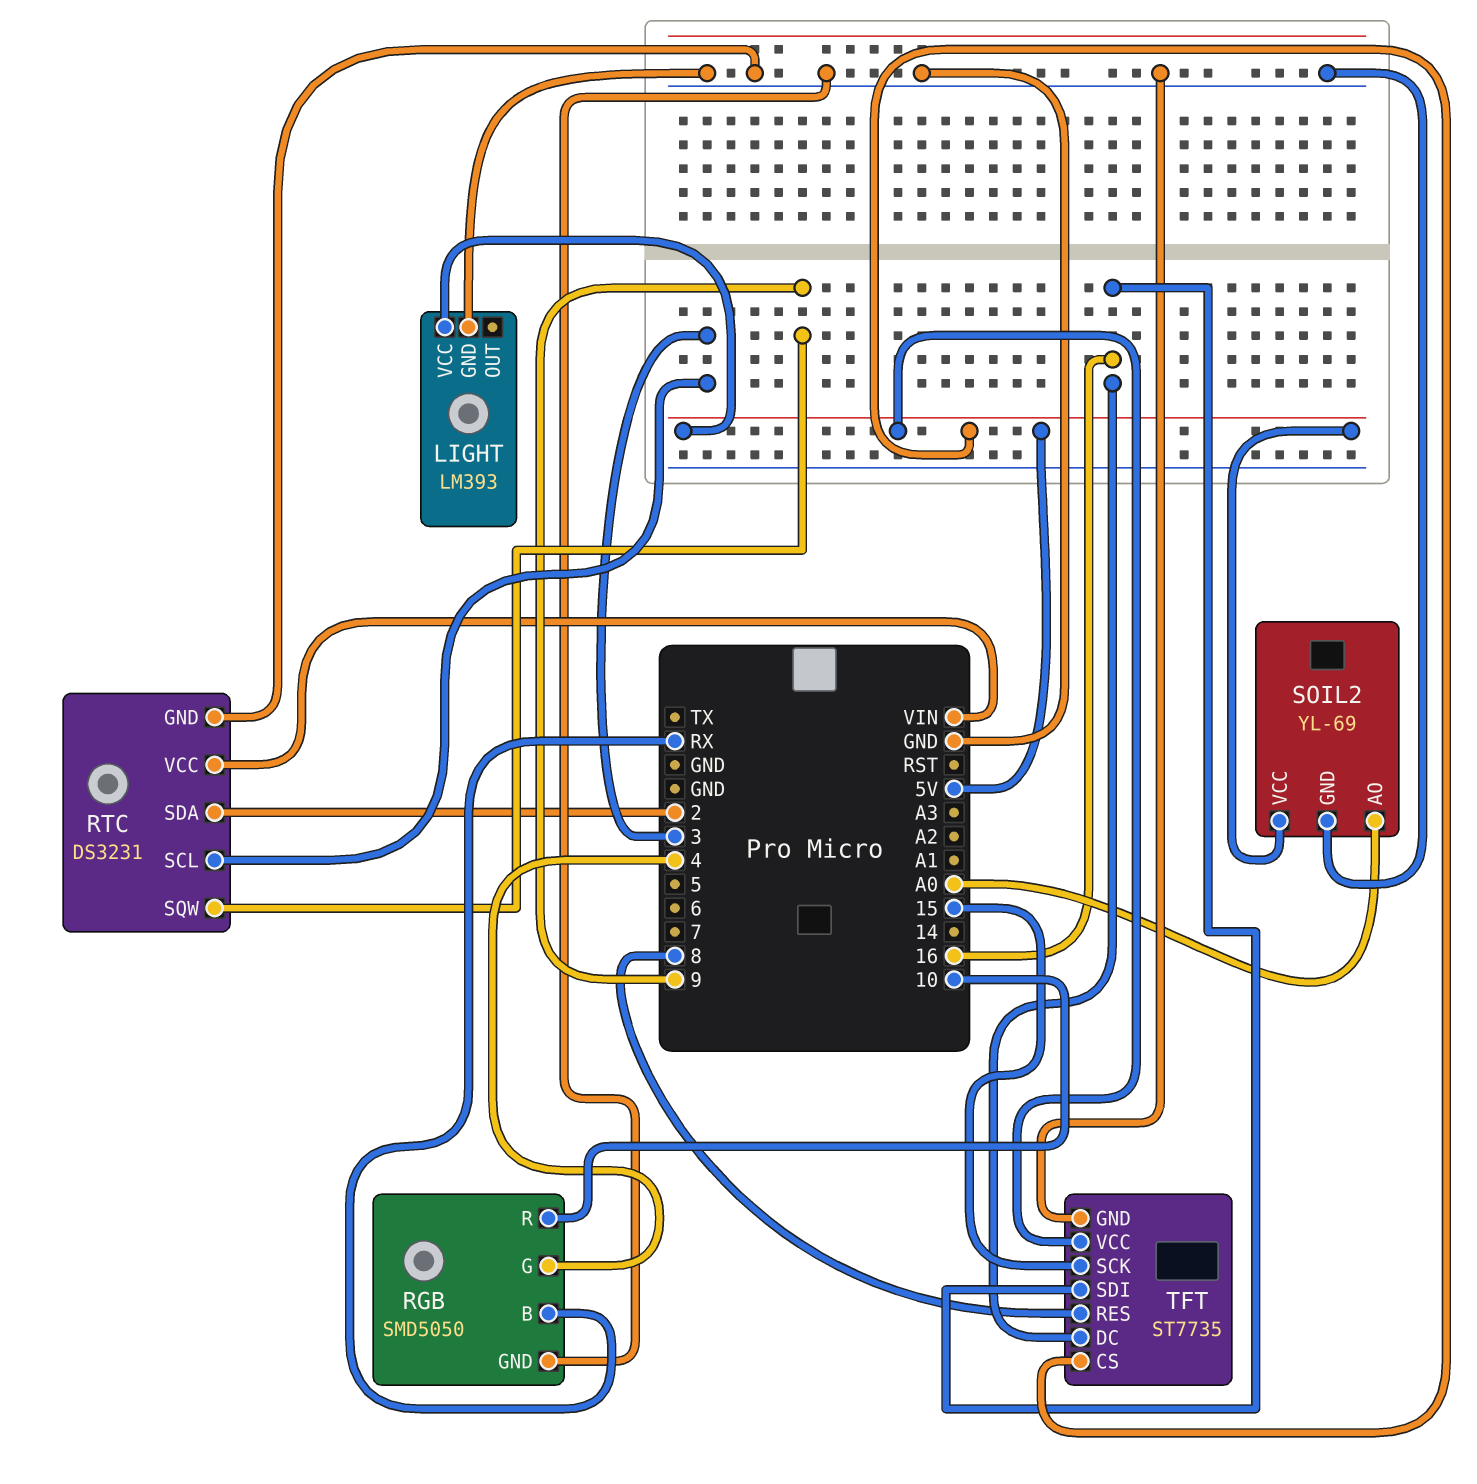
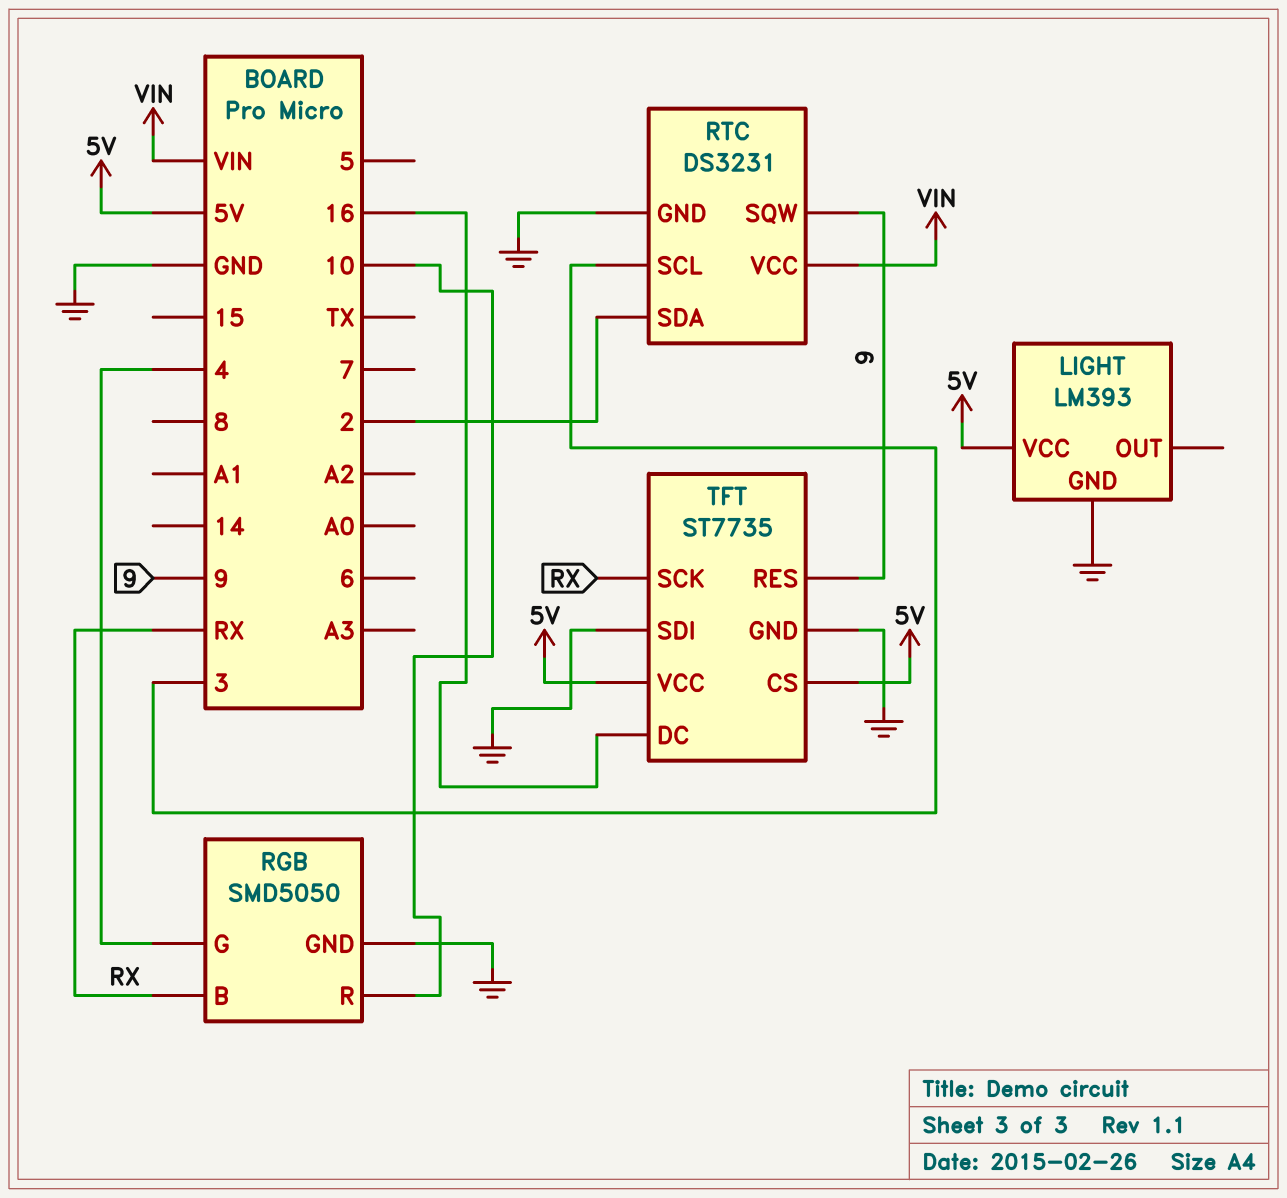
SOIL2: YL-69 -> none
SOIL2 pin AO: A0 -> none
SOIL2 pin GND: GND -> none
SOIL2 pin VCC: 5V -> none
TFT pin RES: 8 -> 9
TFT pin SCK: 15 -> RX
TFT pin SDI: 16 -> GND

